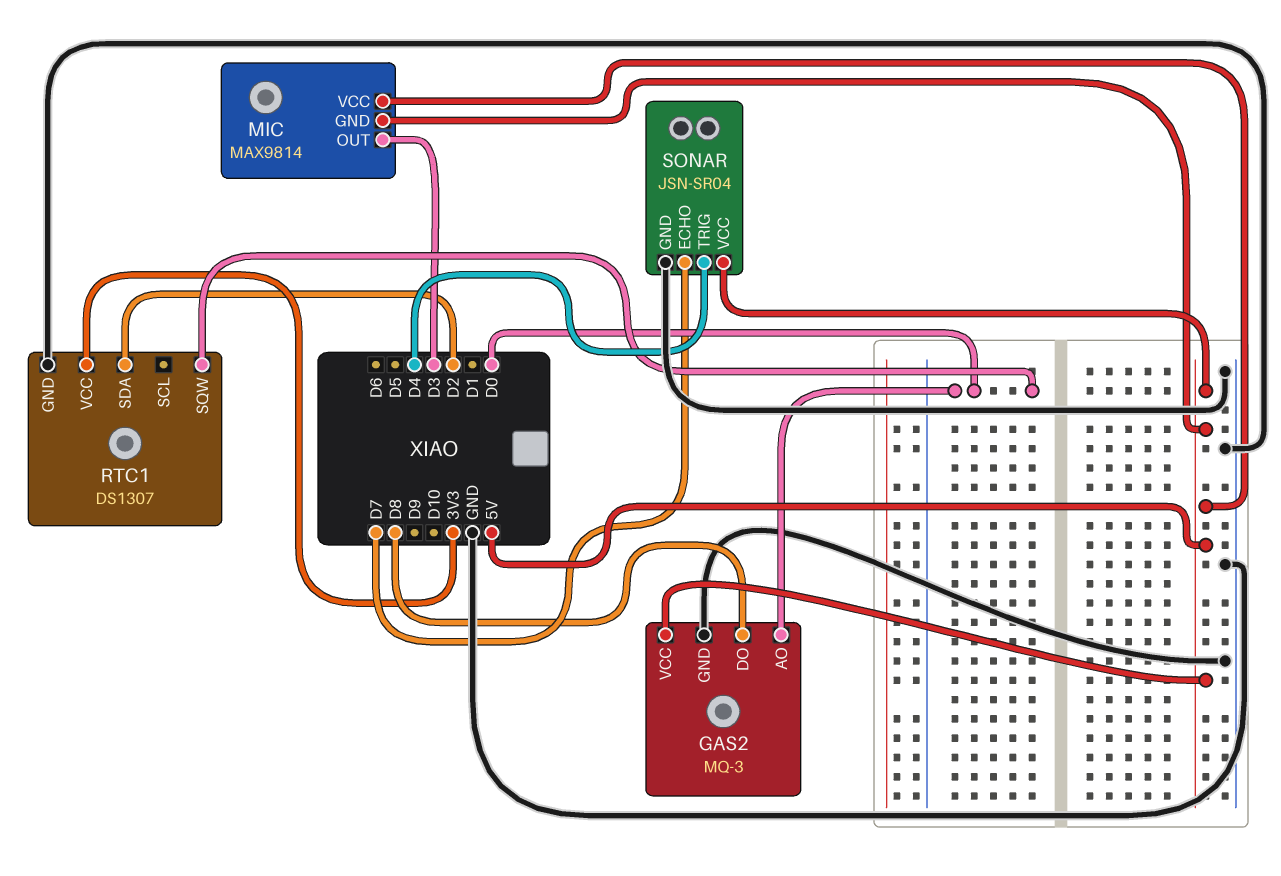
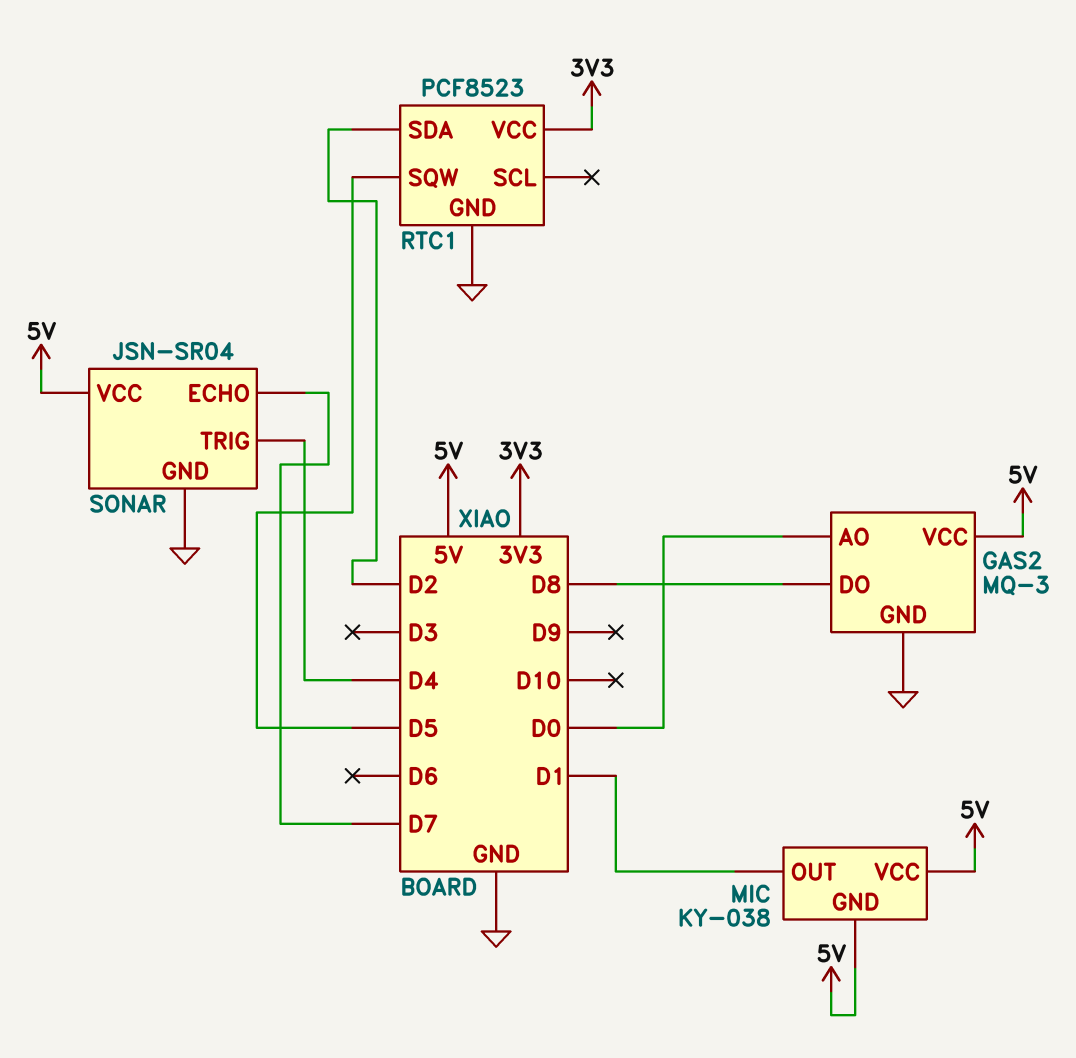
MIC: MAX9814 -> KY-038
MIC pin OUT: D3 -> D1
RTC1: DS1307 -> PCF8523
RTC1 pin SQW: D0 -> D5

